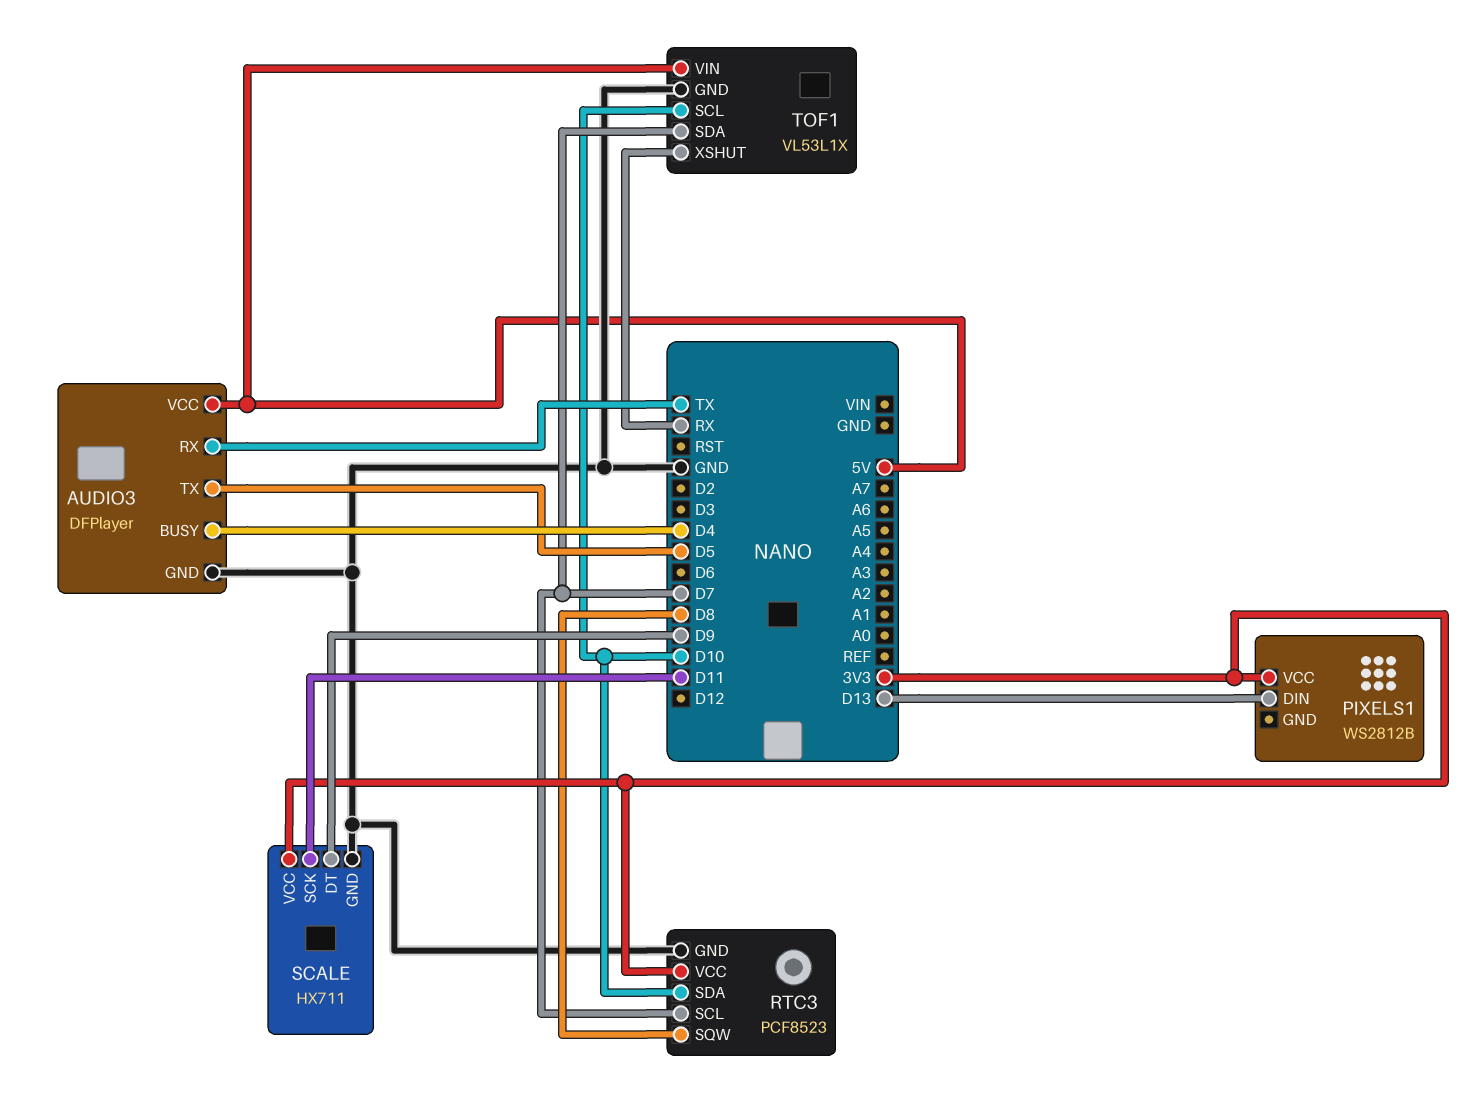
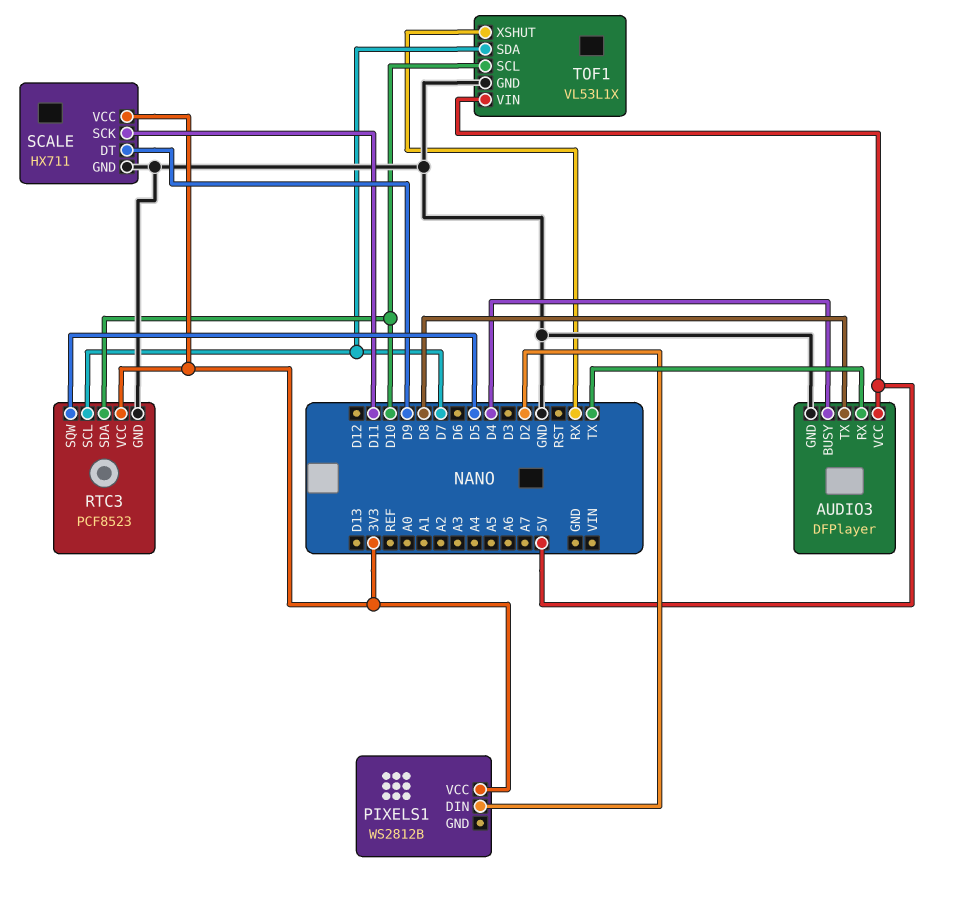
AUDIO3 pin TX: D5 -> D8
PIXELS1 pin DIN: D13 -> D2
RTC3 pin SQW: D8 -> D5

